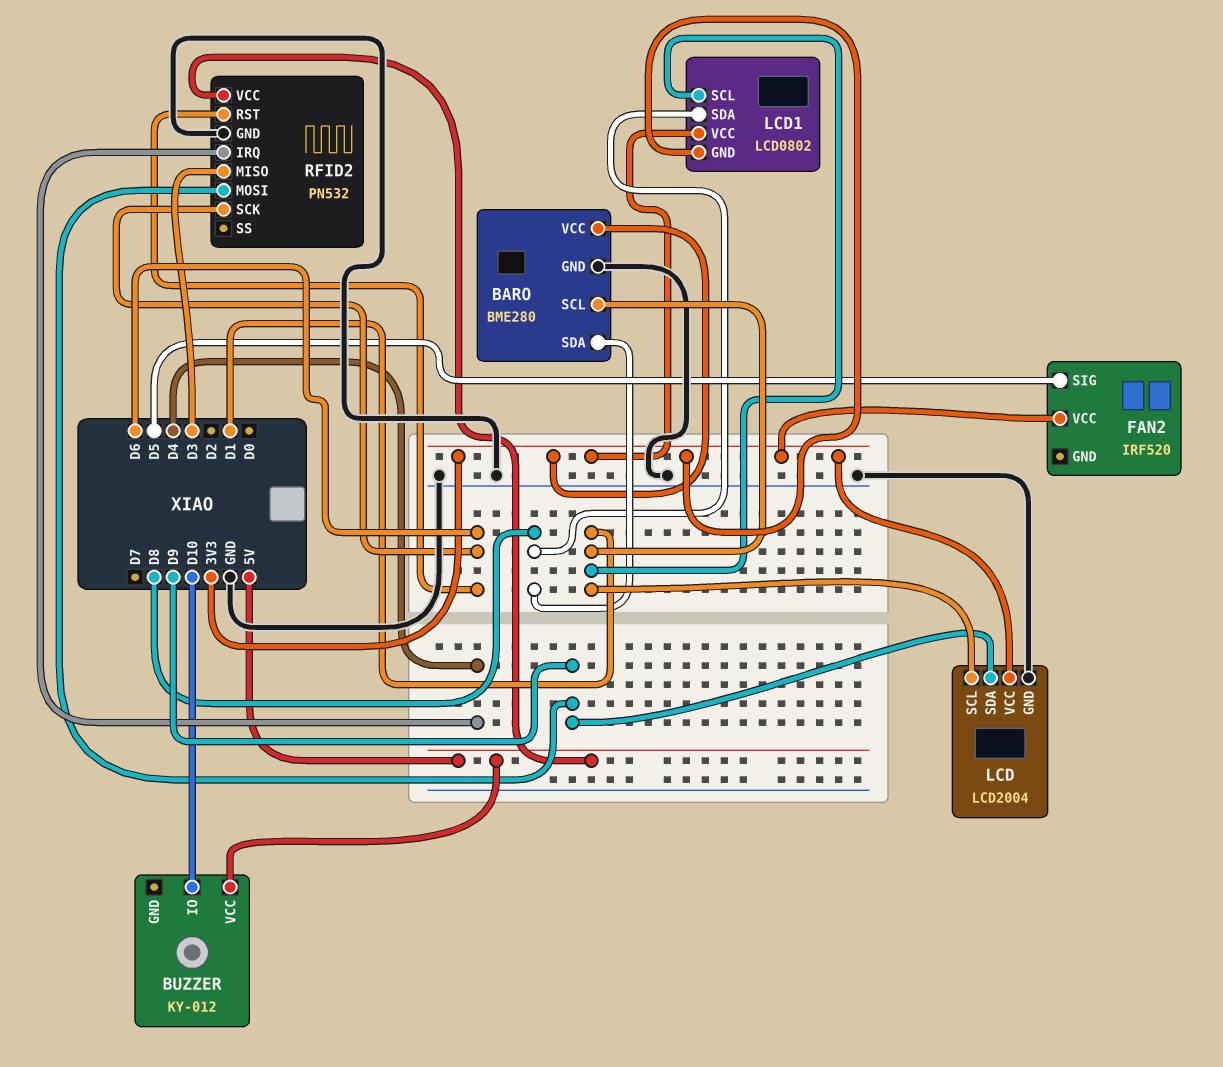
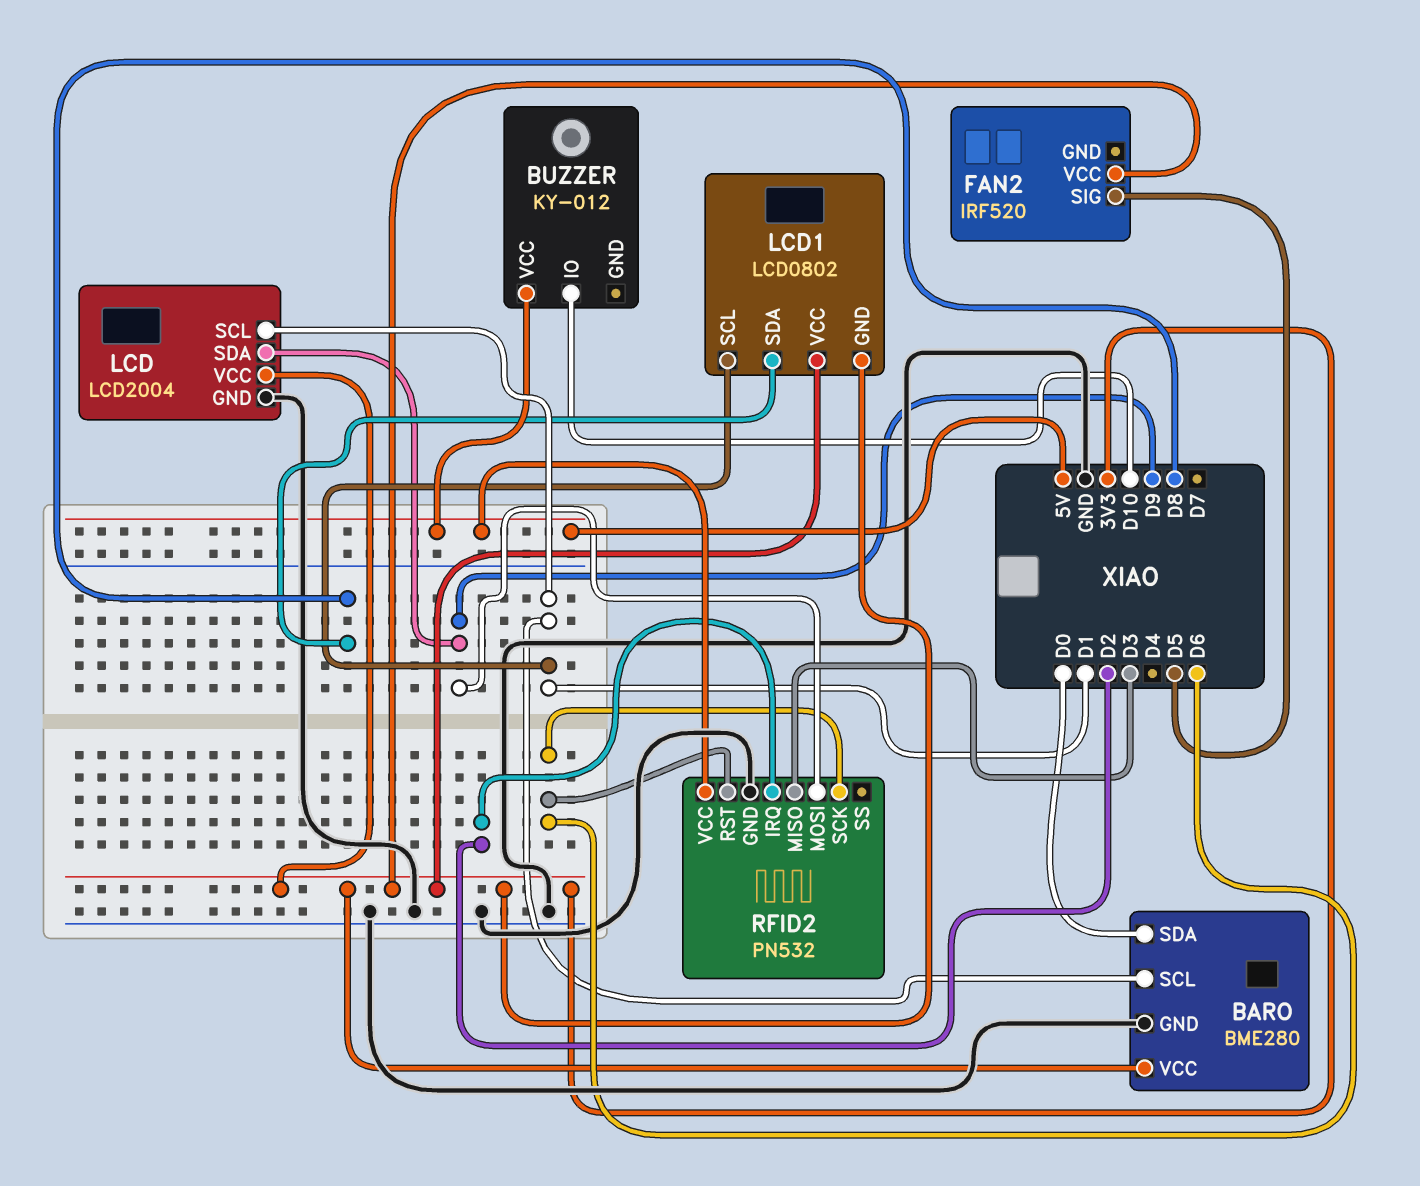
BARO pin SDA: D8 -> D0
RFID2 pin IRQ: D4 -> D2

